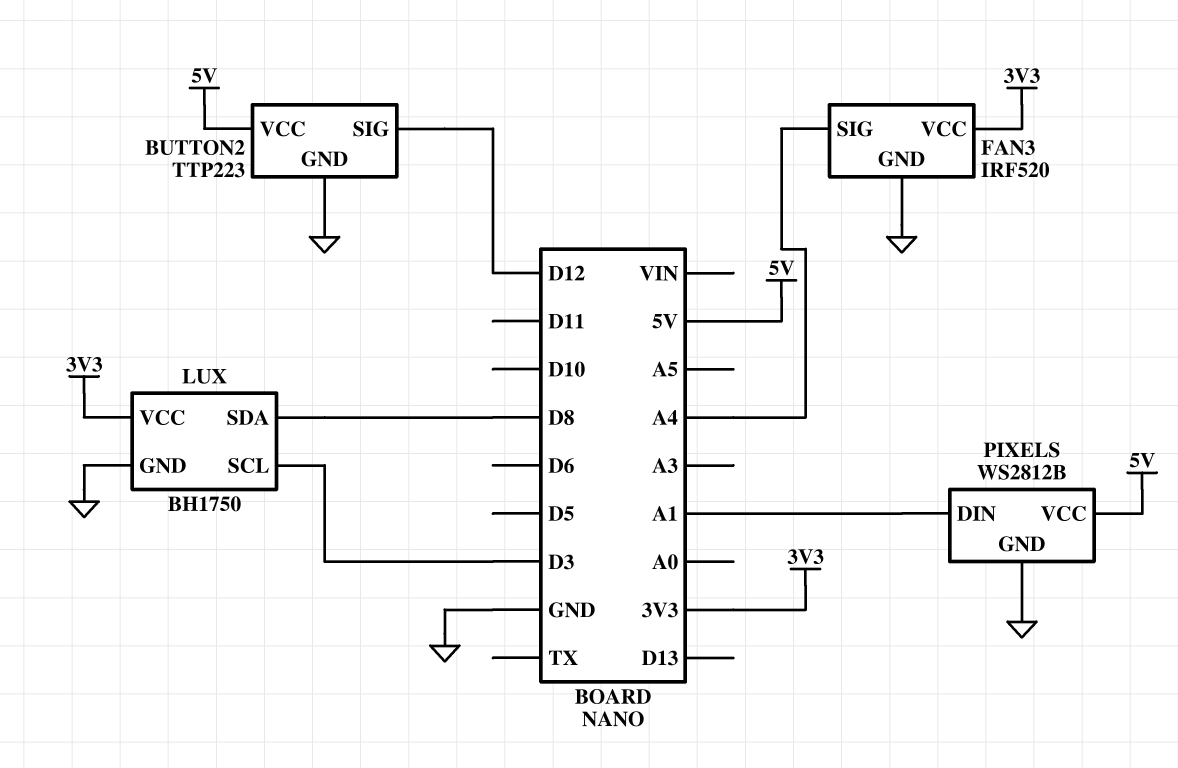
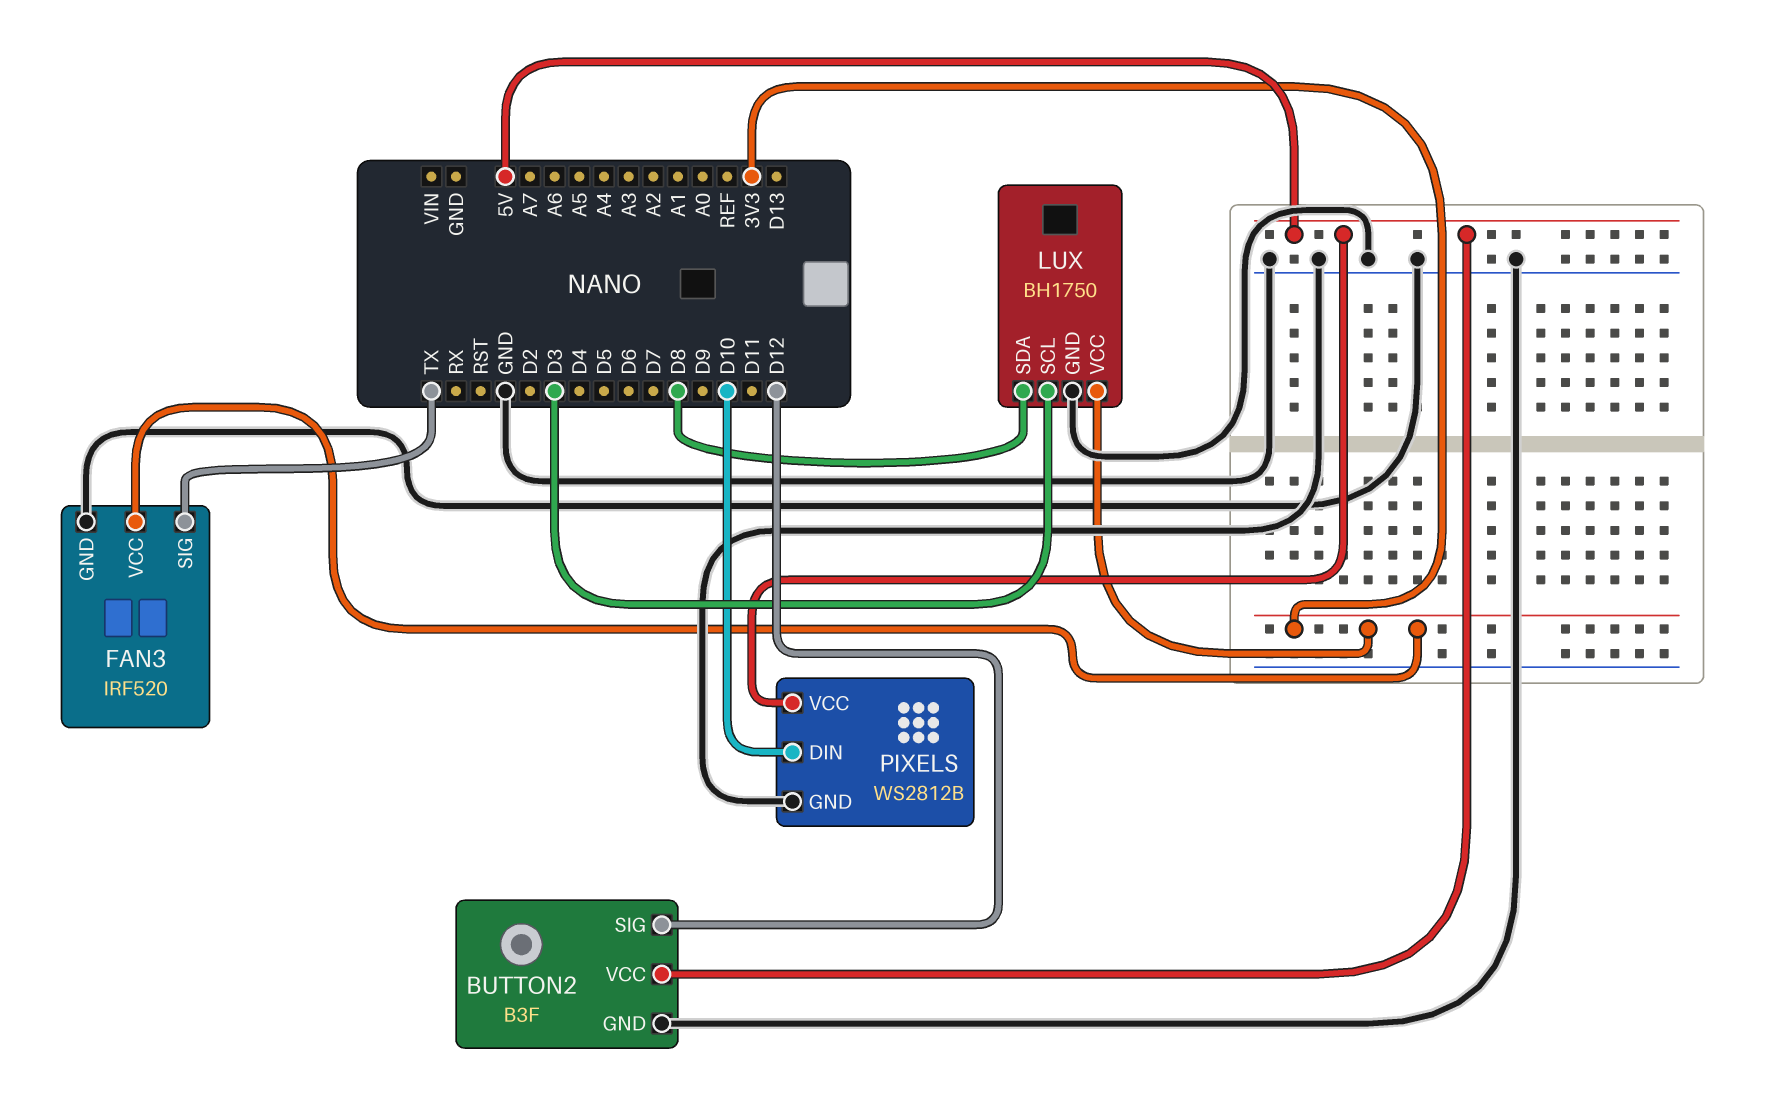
BUTTON2: TTP223 -> B3F
FAN3 pin SIG: A4 -> TX
PIXELS pin DIN: A1 -> D10

